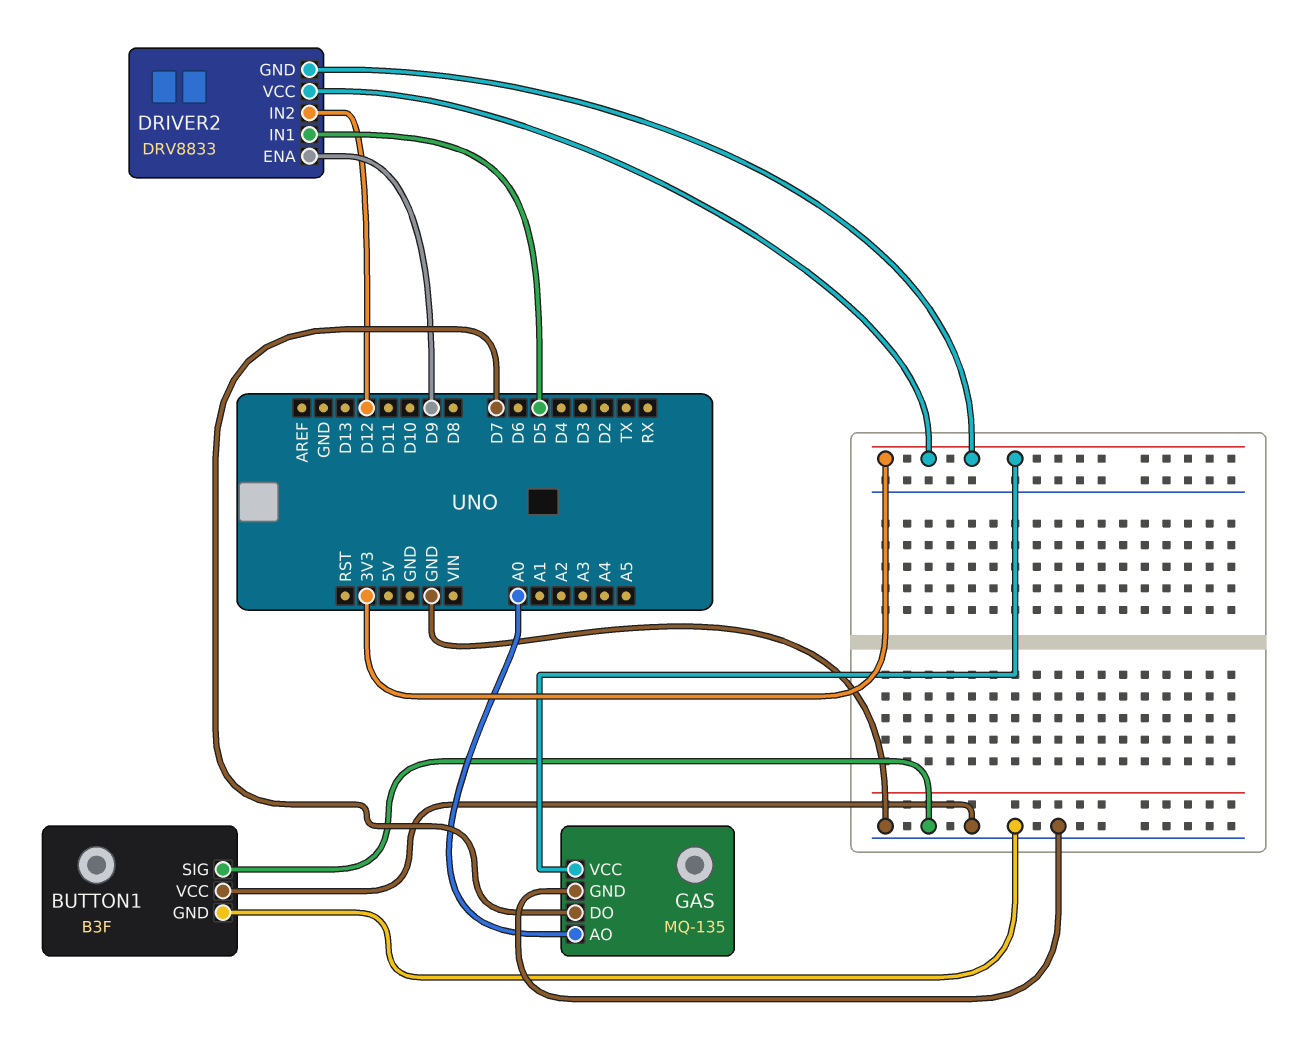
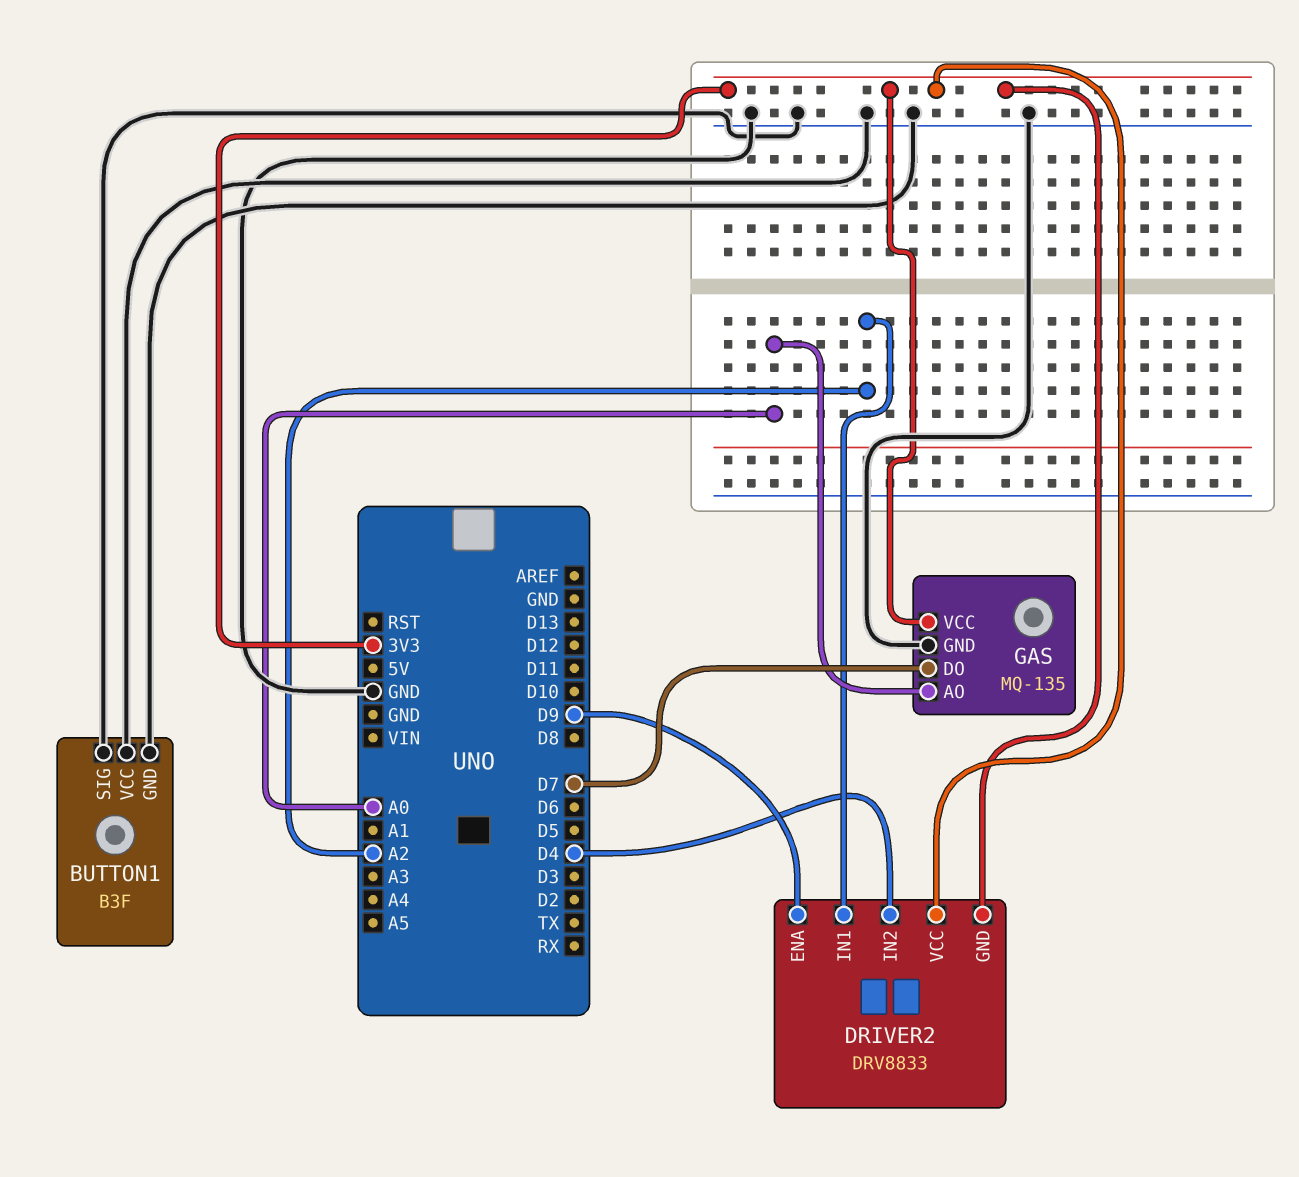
DRIVER2 pin IN1: D5 -> A2
DRIVER2 pin IN2: D12 -> D4

